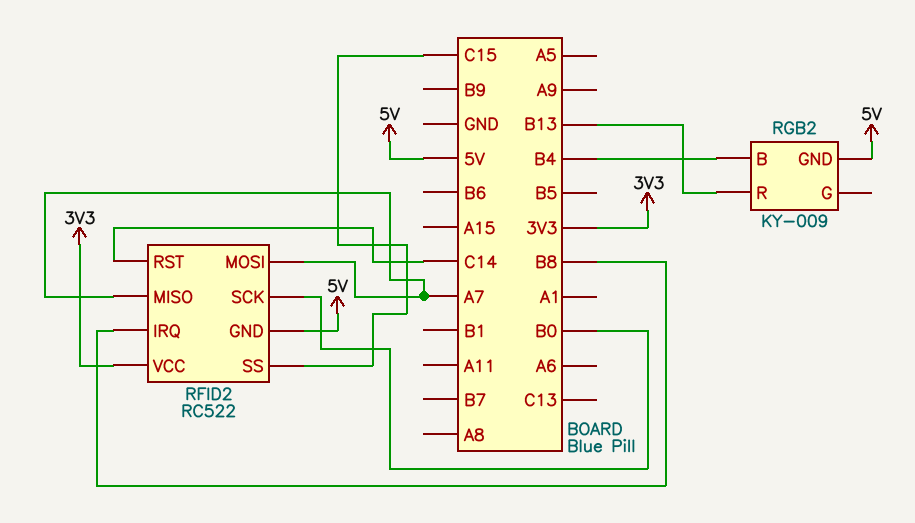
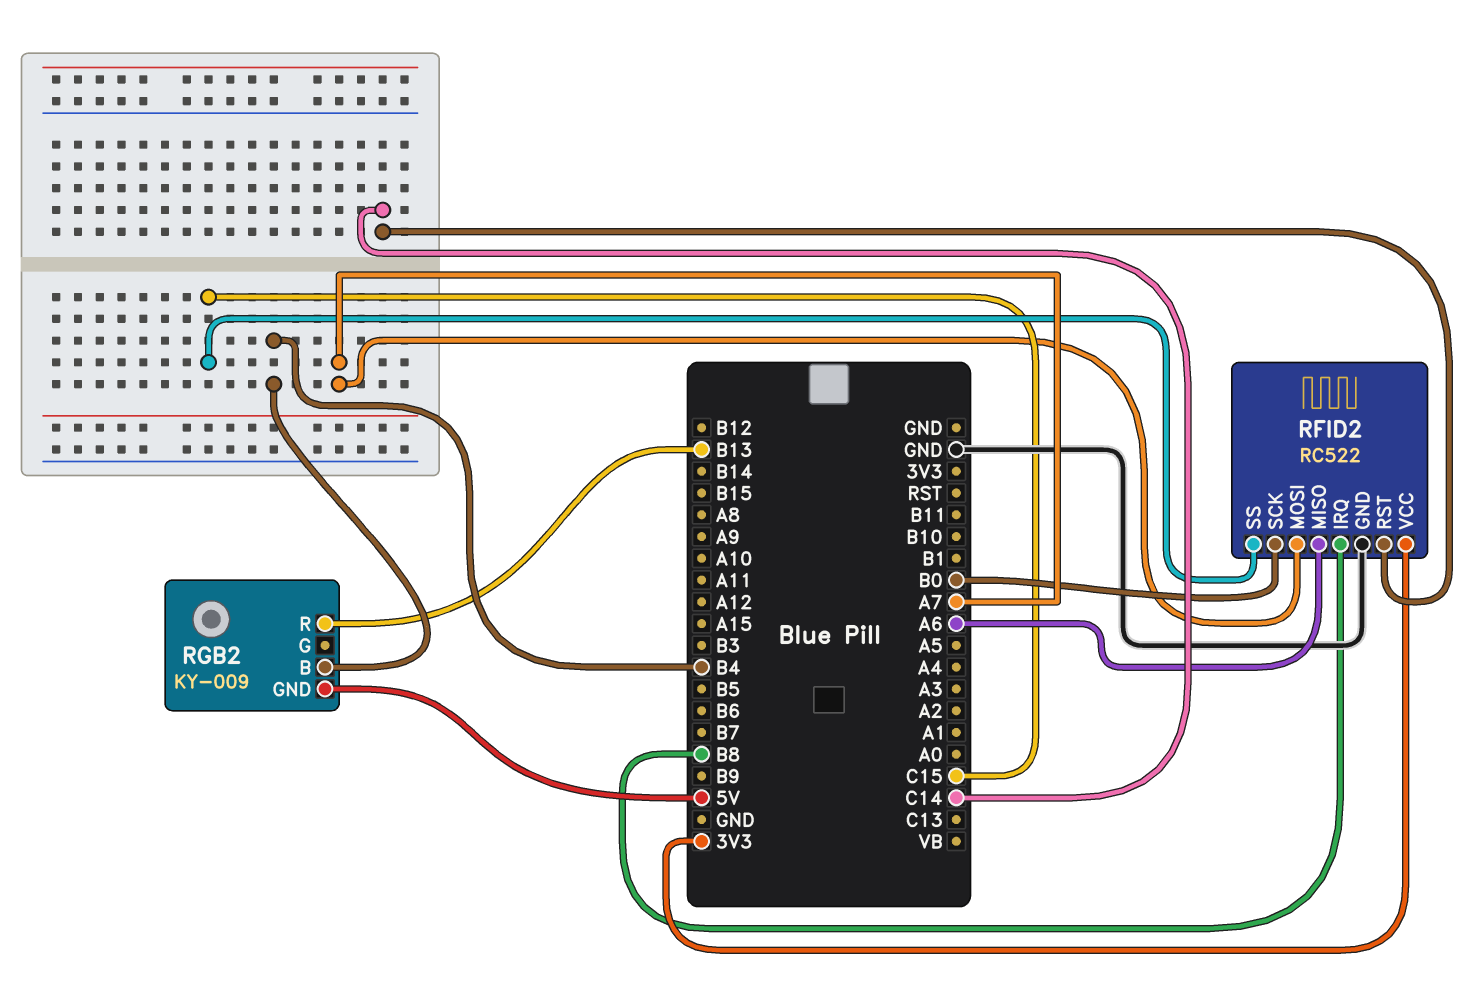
RFID2 pin GND: 5V -> GND
RFID2 pin MISO: A7 -> A6

